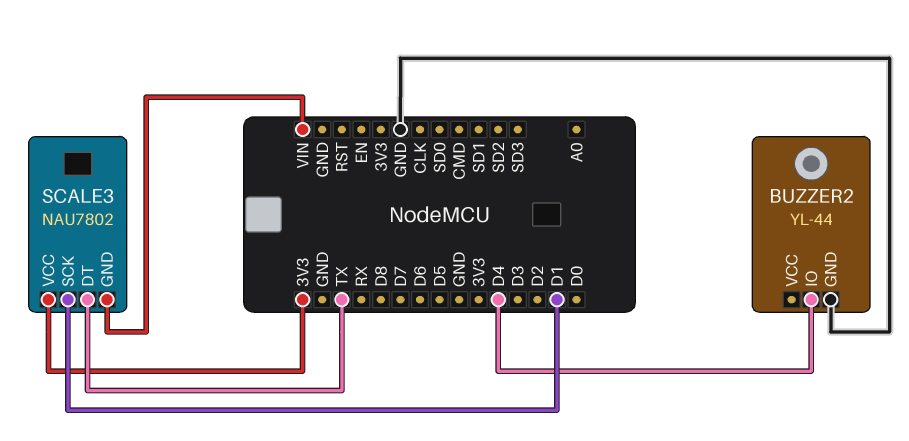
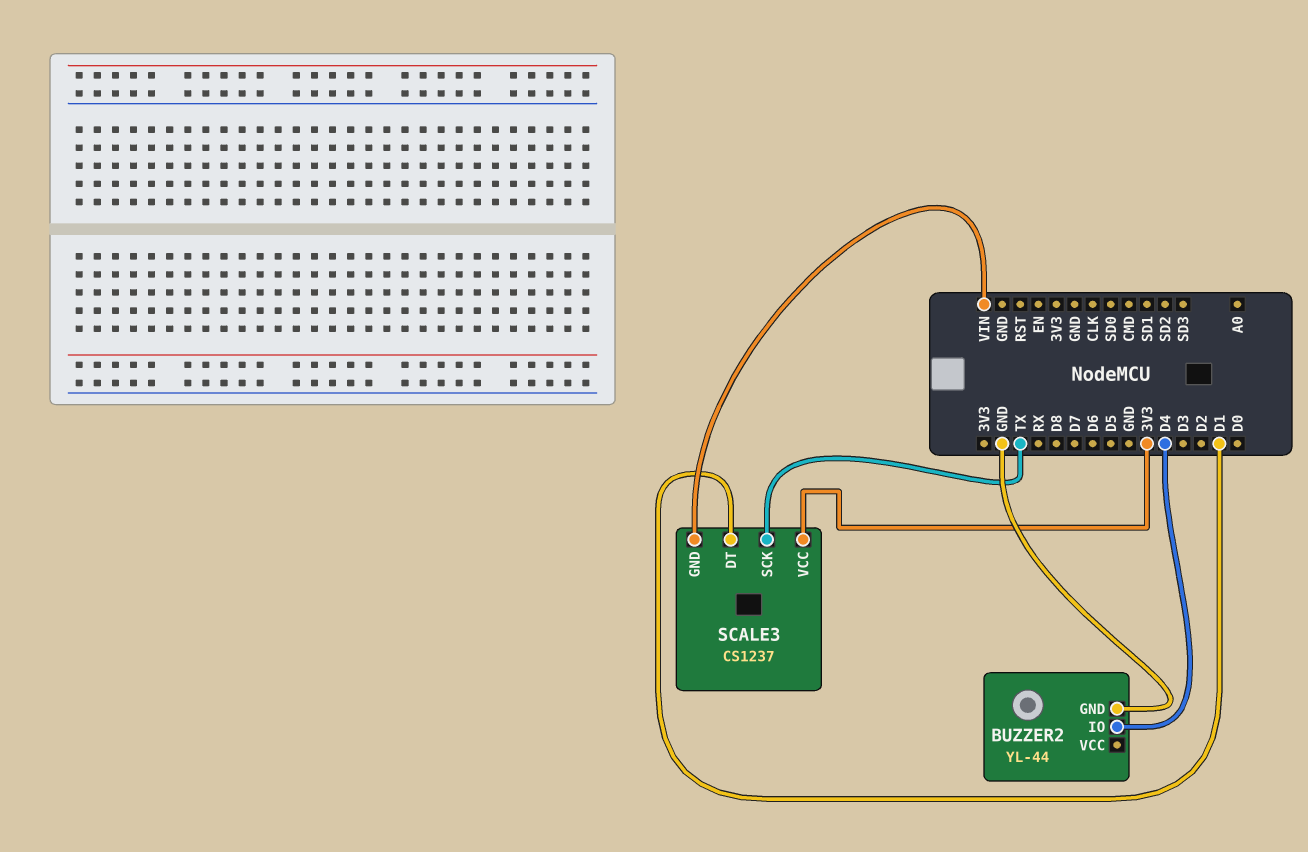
SCALE3: NAU7802 -> CS1237
SCALE3 pin DT: TX -> D1
SCALE3 pin SCK: D1 -> TX

